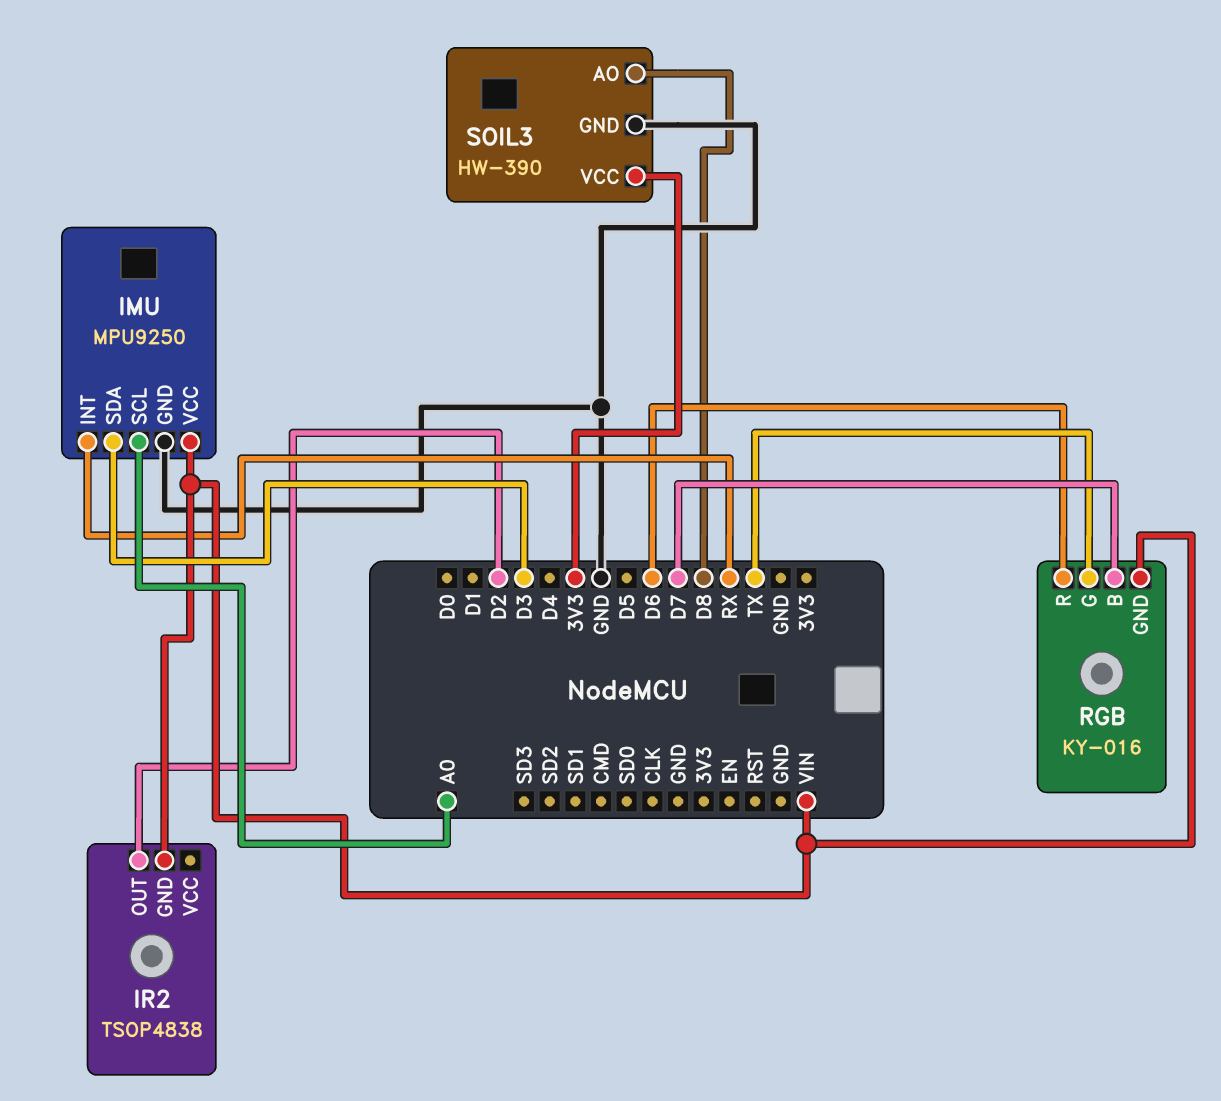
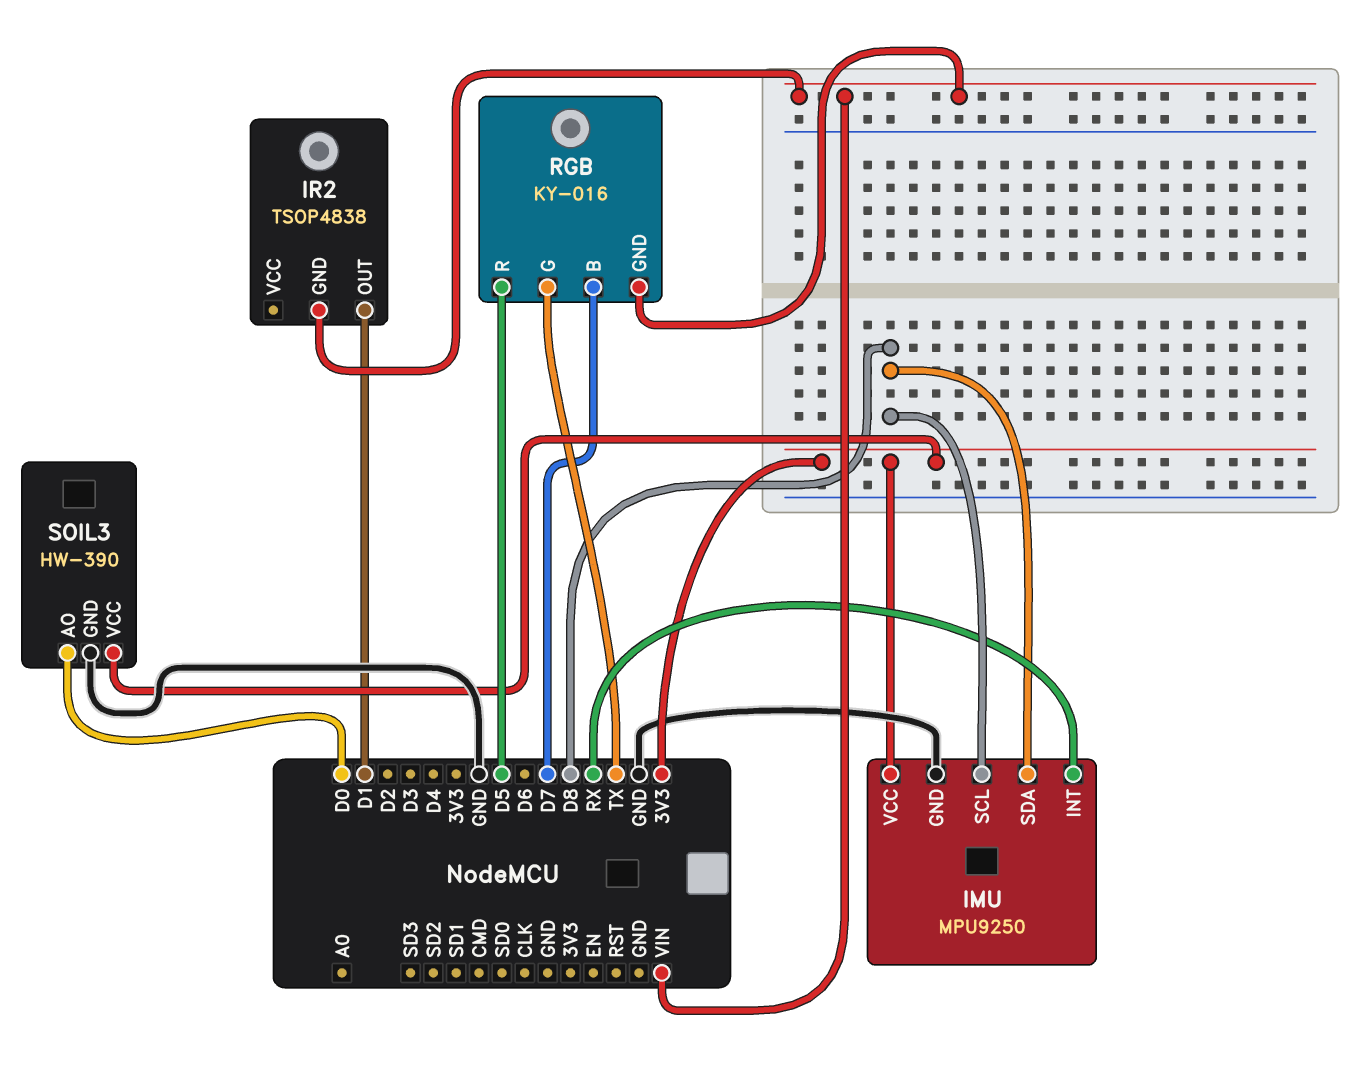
IMU pin SCL: A0 -> D8
IMU pin SDA: D3 -> D8
IMU pin VCC: VIN -> 3V3
IR2 pin OUT: D2 -> D1
RGB pin R: D6 -> D5
SOIL3 pin AO: D8 -> D0

